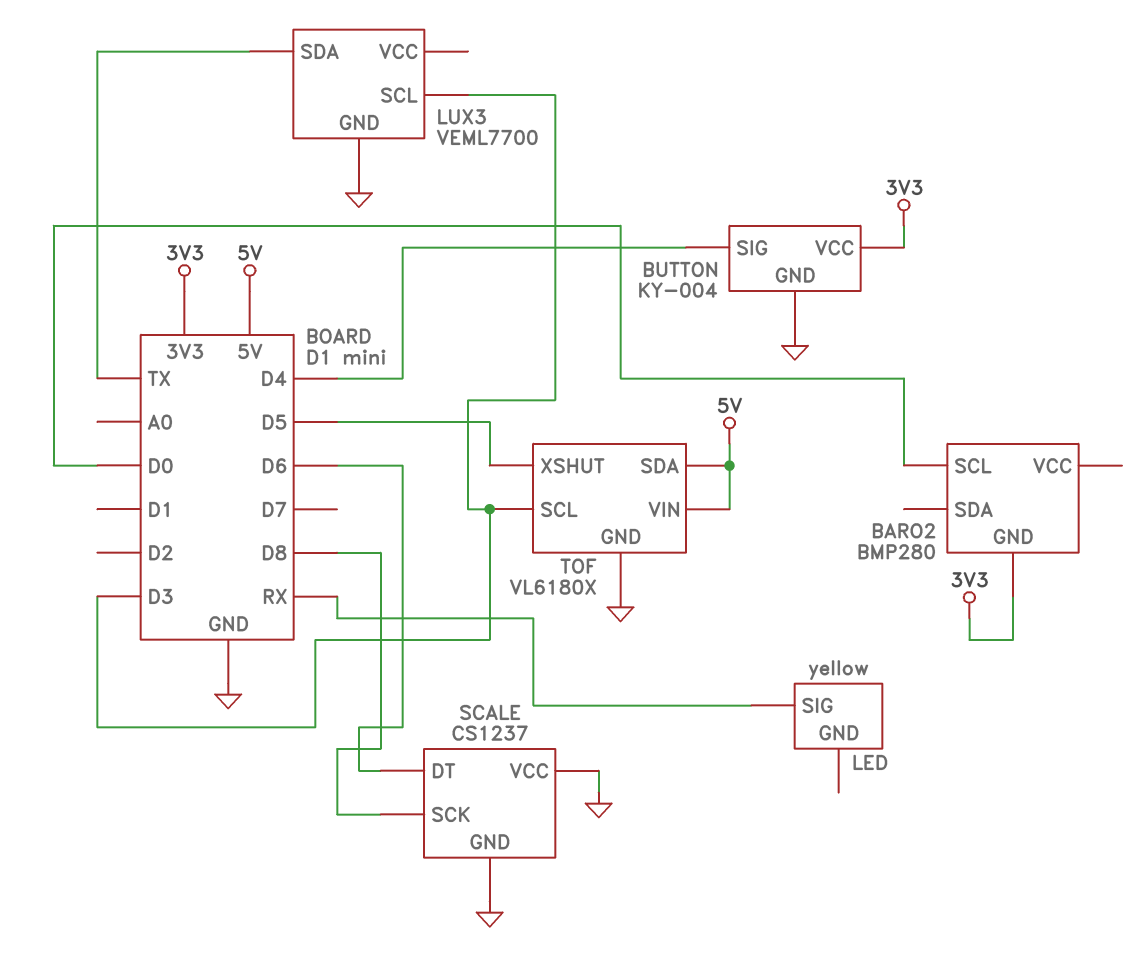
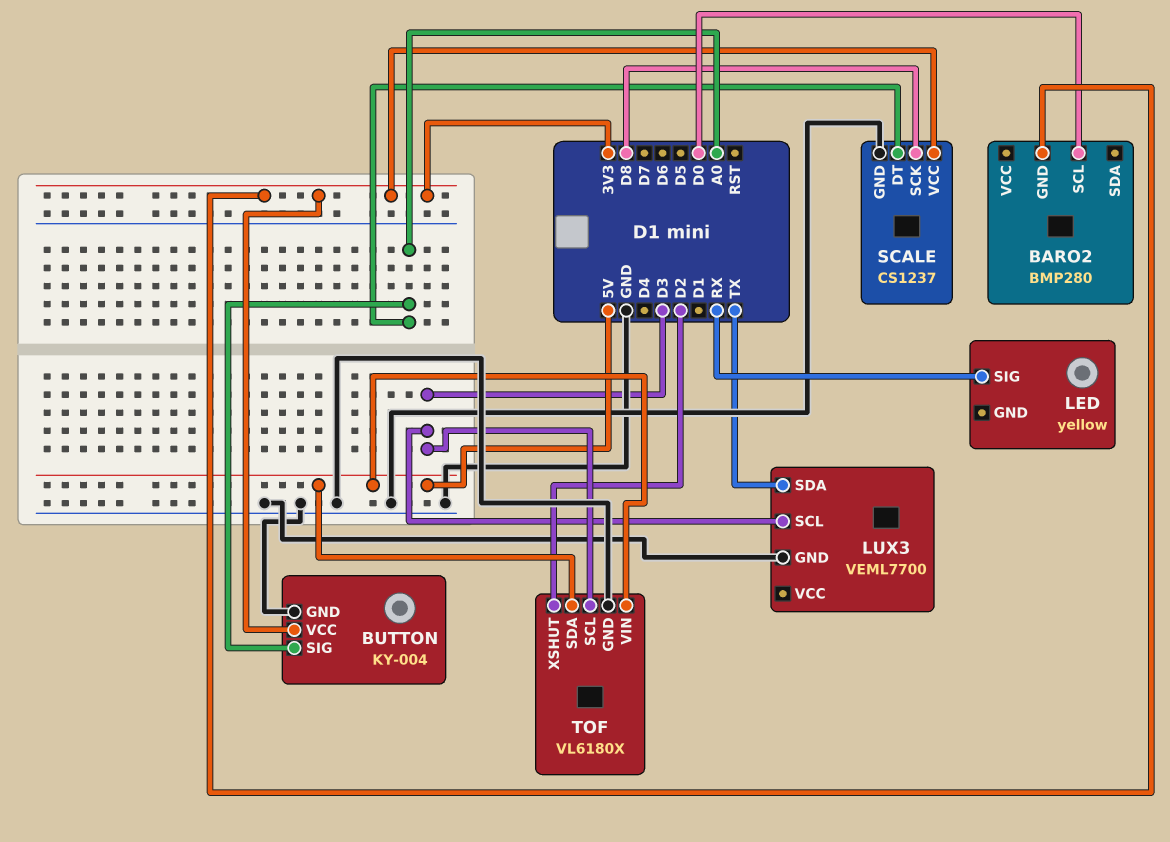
BUTTON pin SIG: D4 -> A0
SCALE pin DT: D6 -> A0
SCALE pin VCC: GND -> 3V3
TOF pin XSHUT: D5 -> D2

